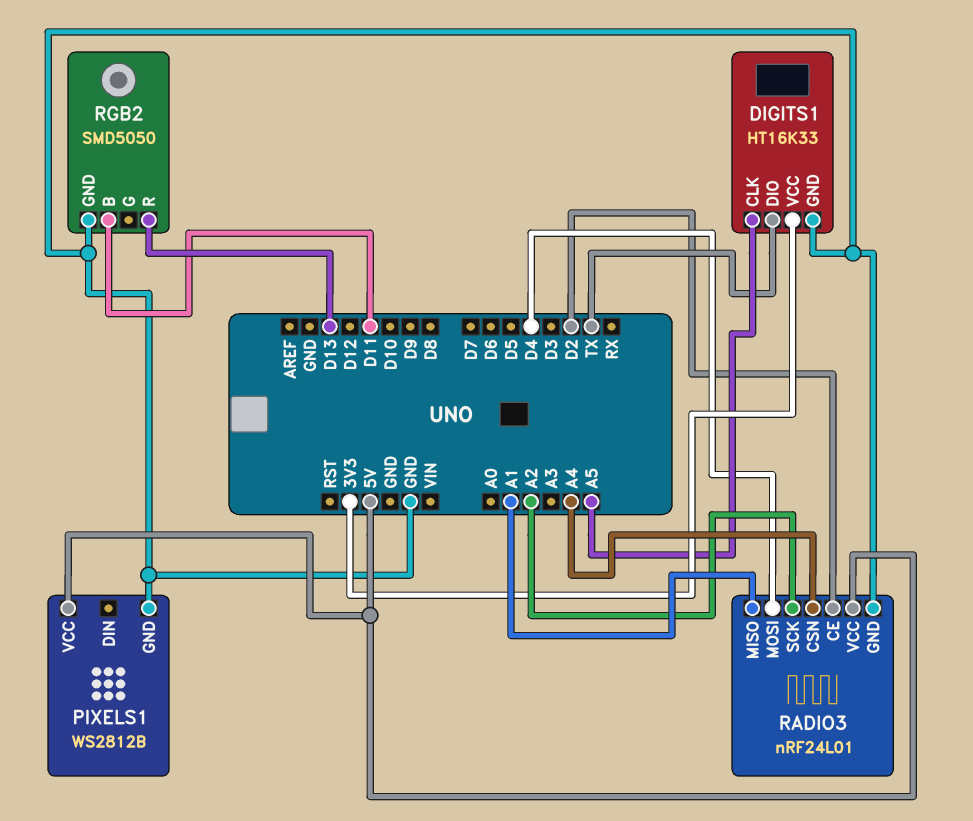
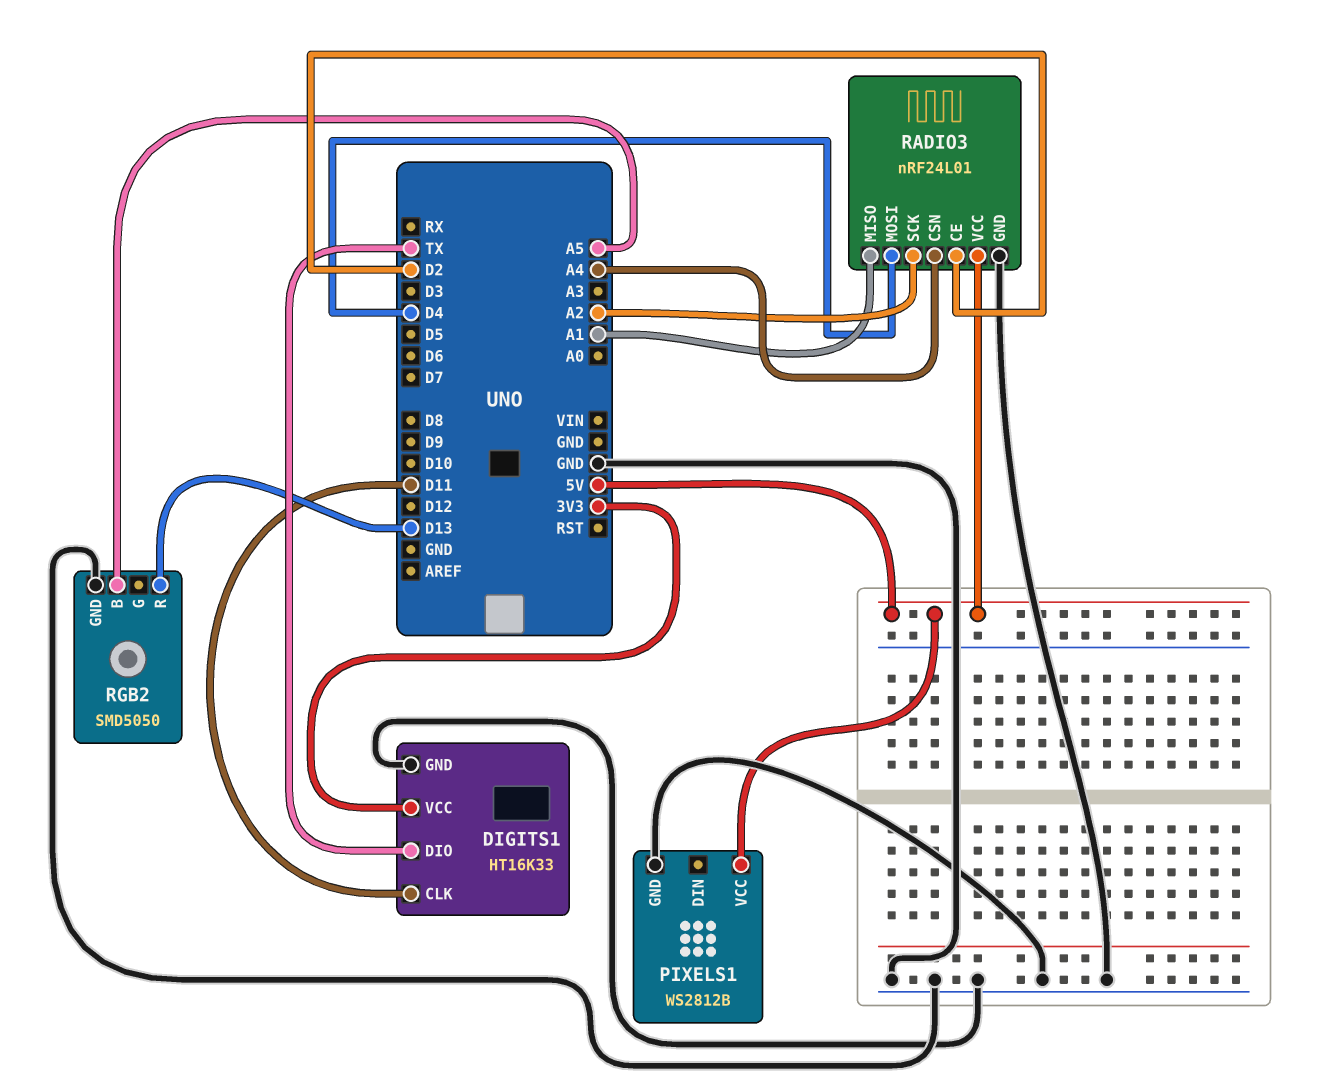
DIGITS1 pin CLK: A5 -> D11
RGB2 pin B: D11 -> A5

